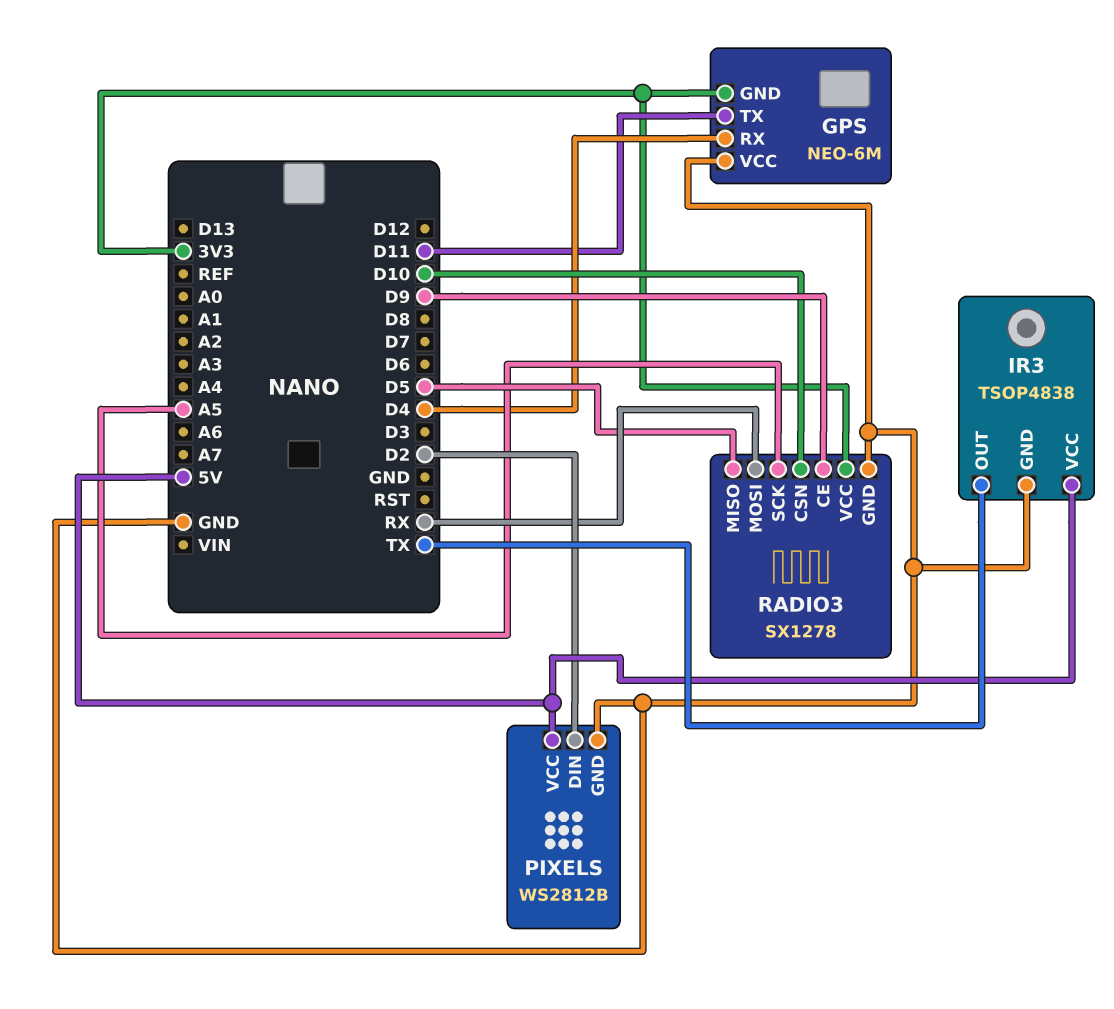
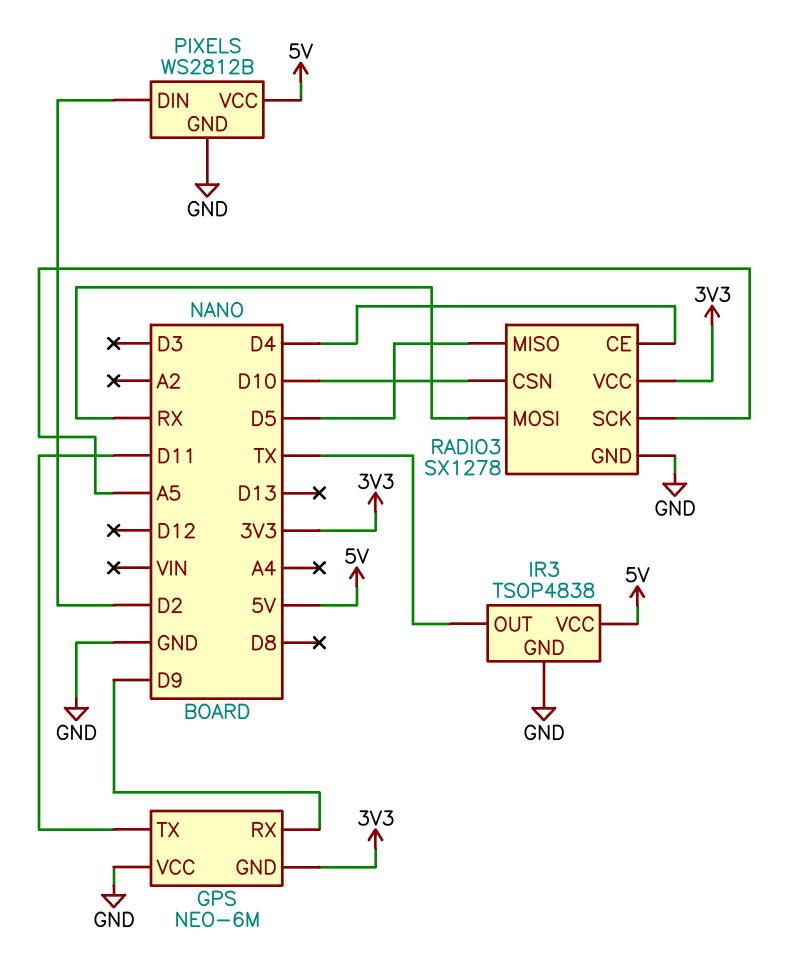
GPS pin RX: D4 -> D9
RADIO3 pin CE: D9 -> D4

